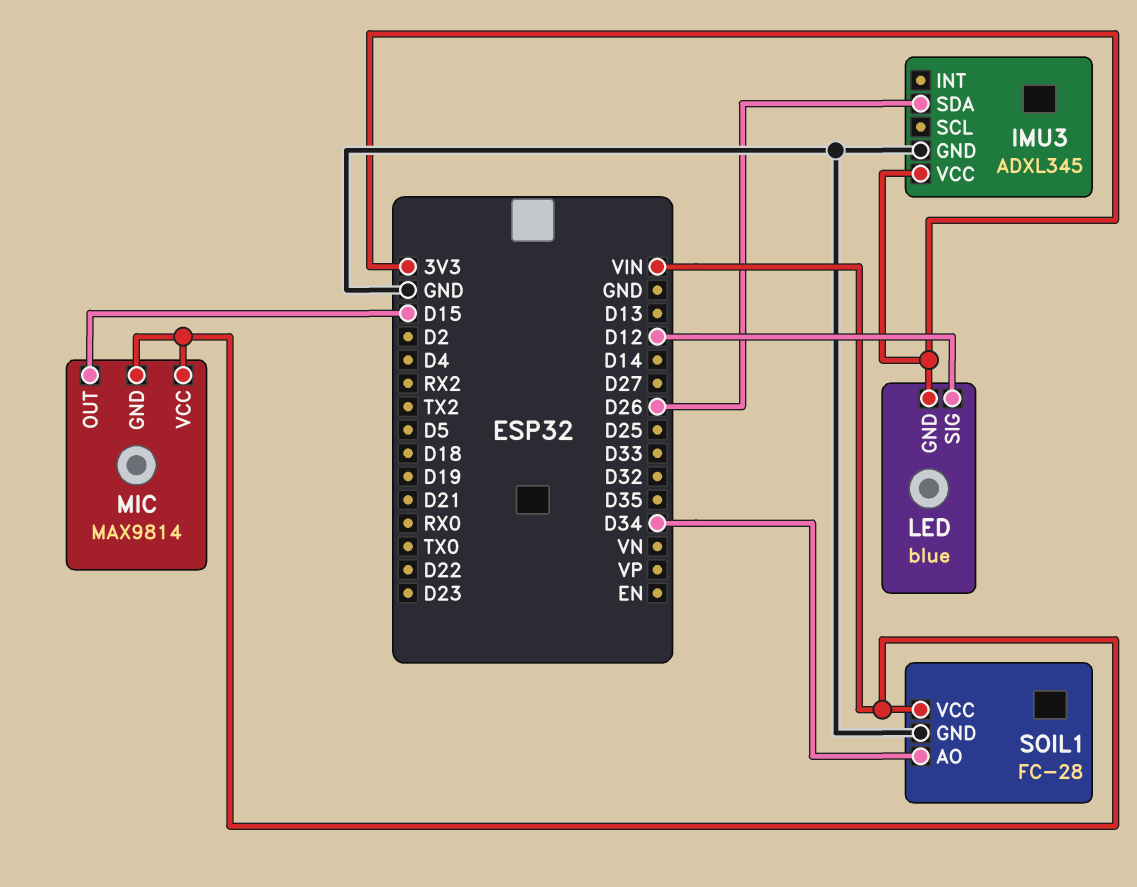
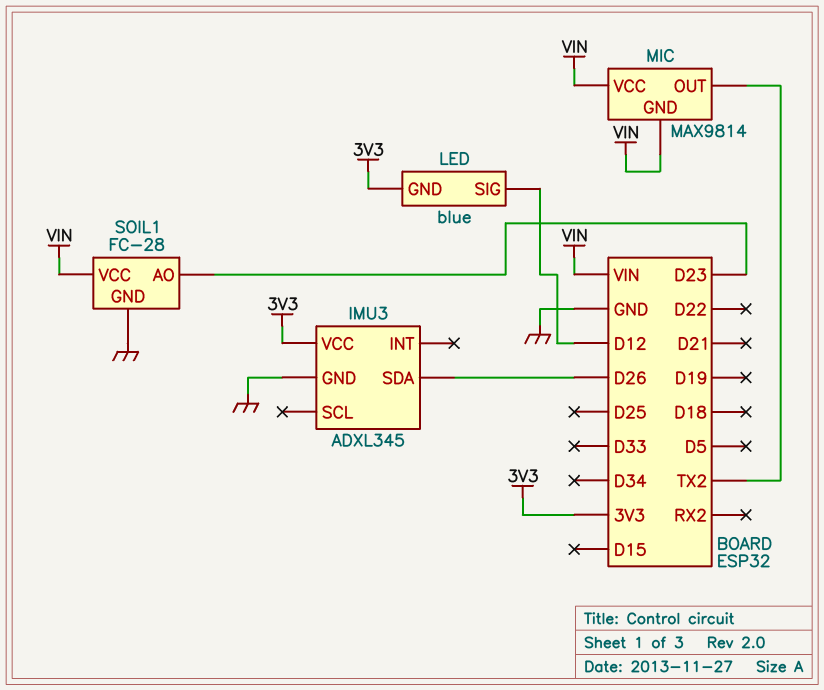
MIC pin OUT: D15 -> TX2
SOIL1 pin AO: D34 -> D23

